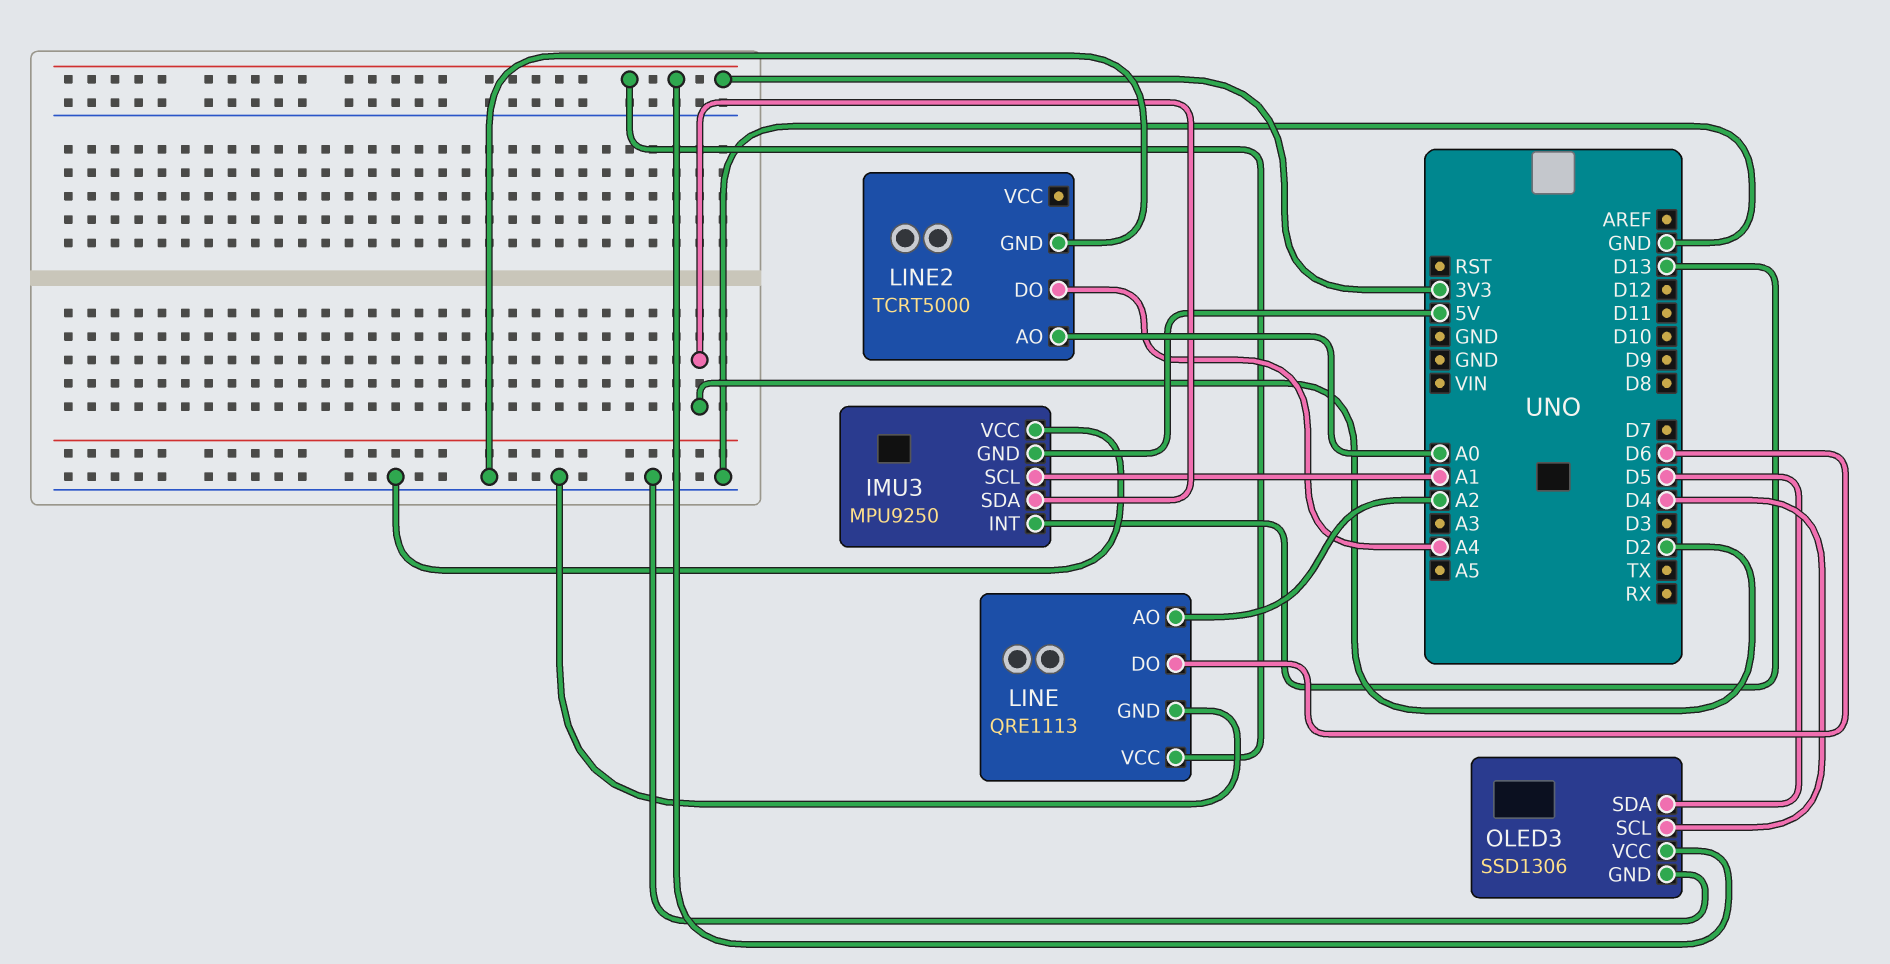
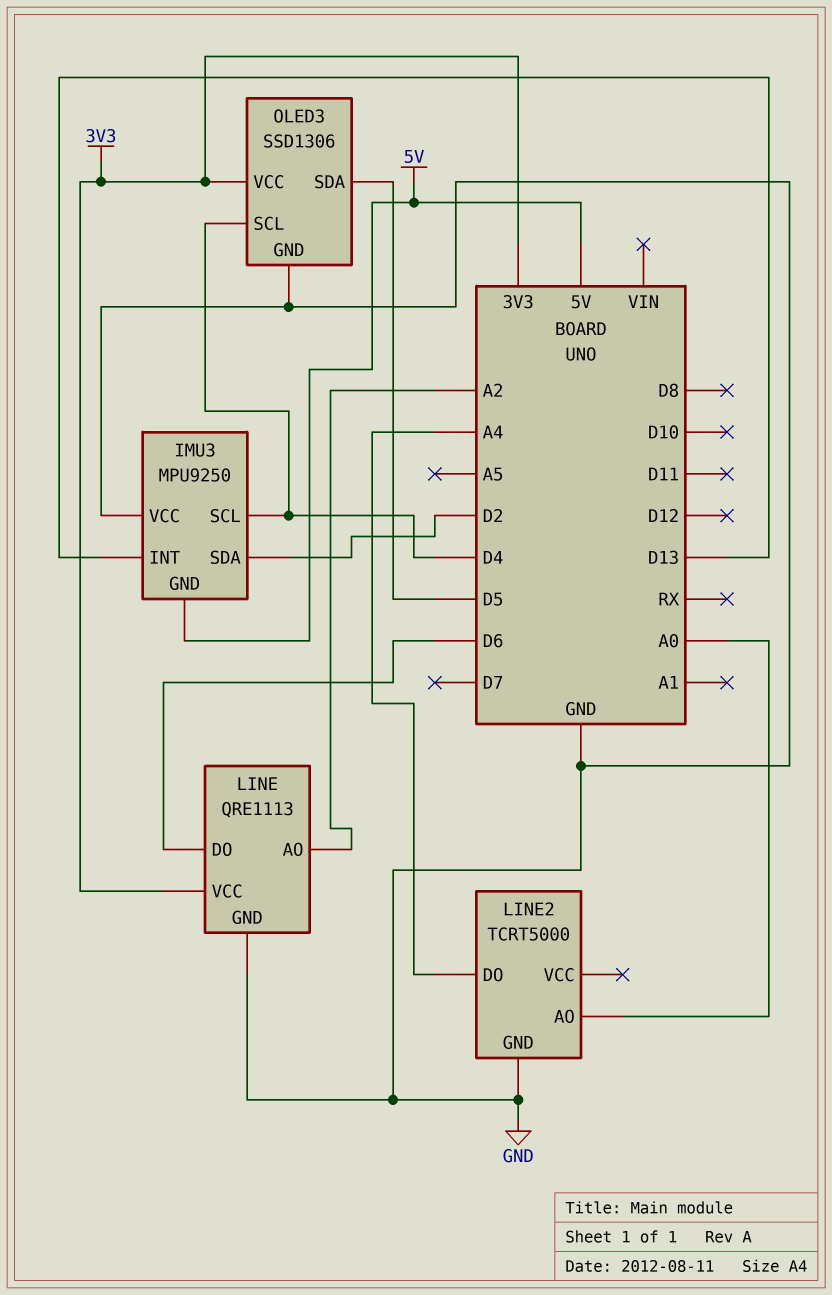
IMU3 pin SCL: A1 -> D4

